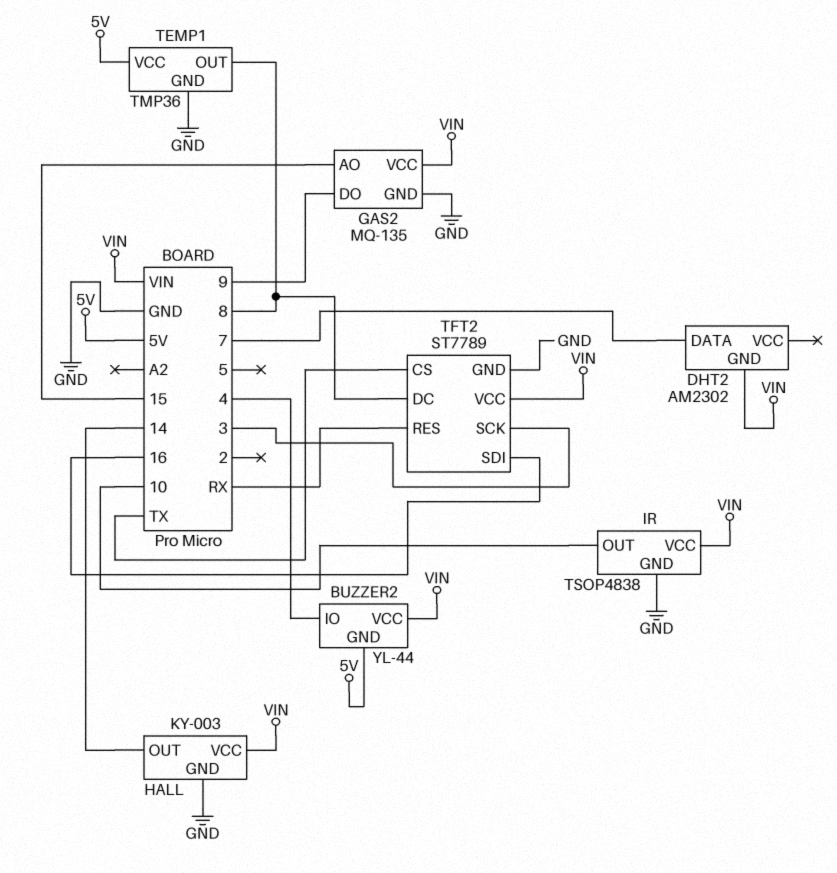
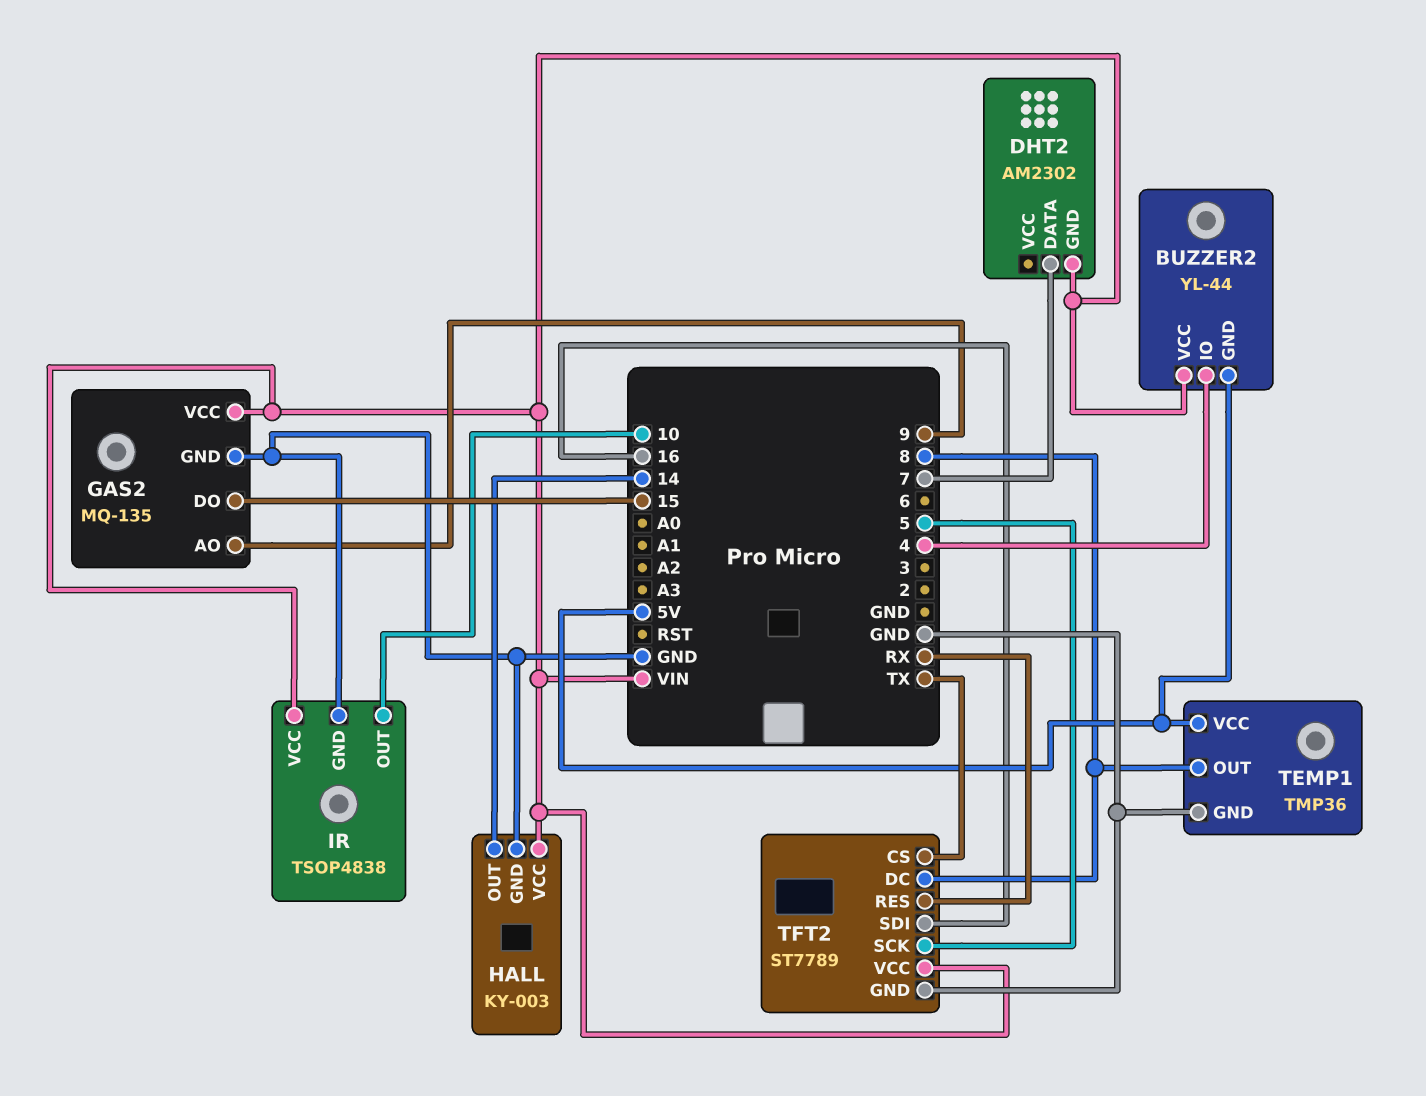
GAS2 pin AO: 15 -> 9
GAS2 pin DO: 9 -> 15
TFT2 pin SCK: 3 -> 5

